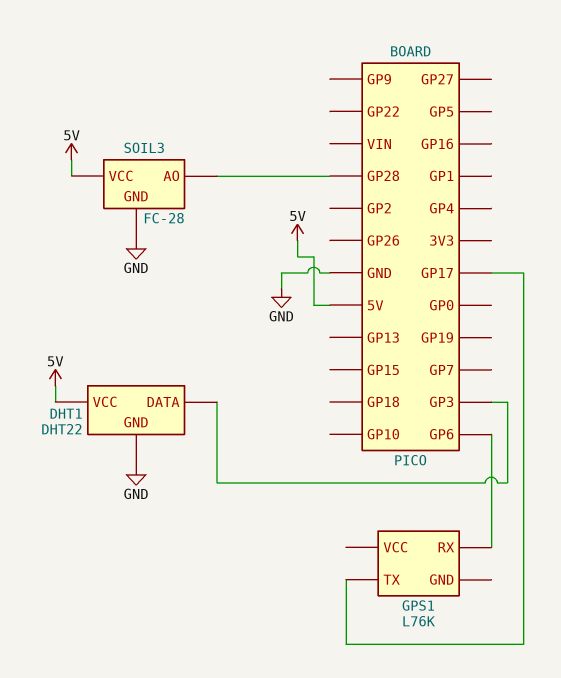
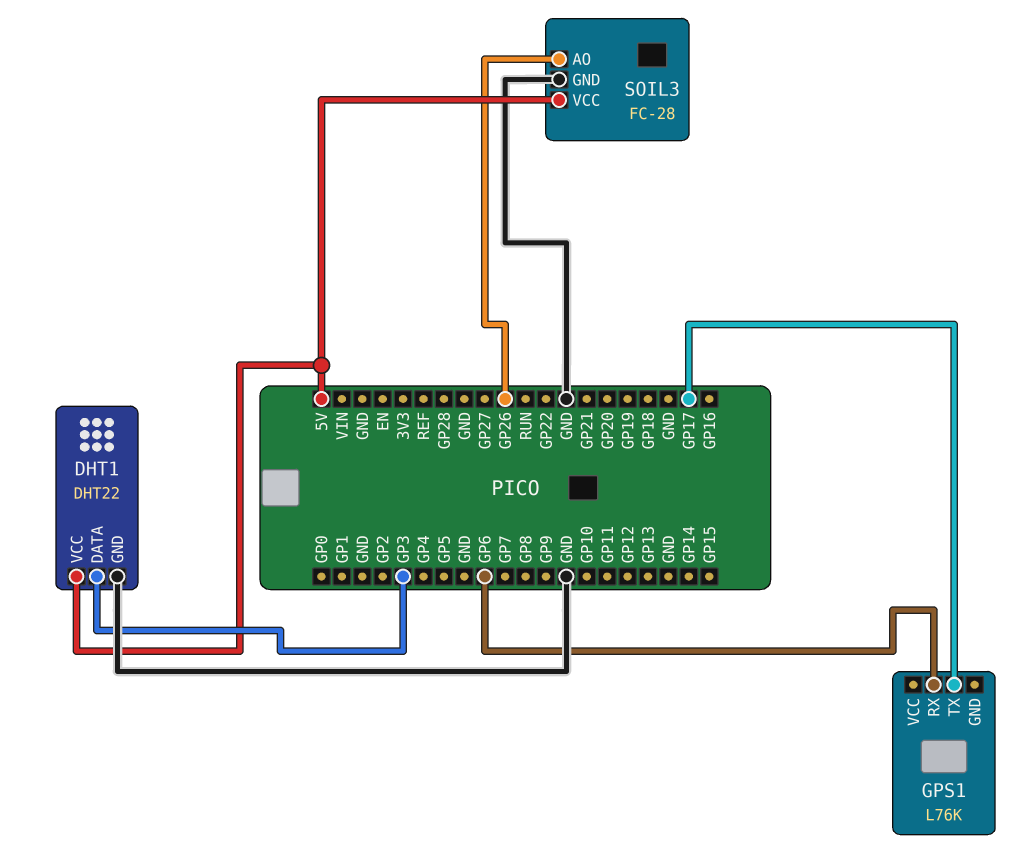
SOIL3 pin AO: GP28 -> GP26

